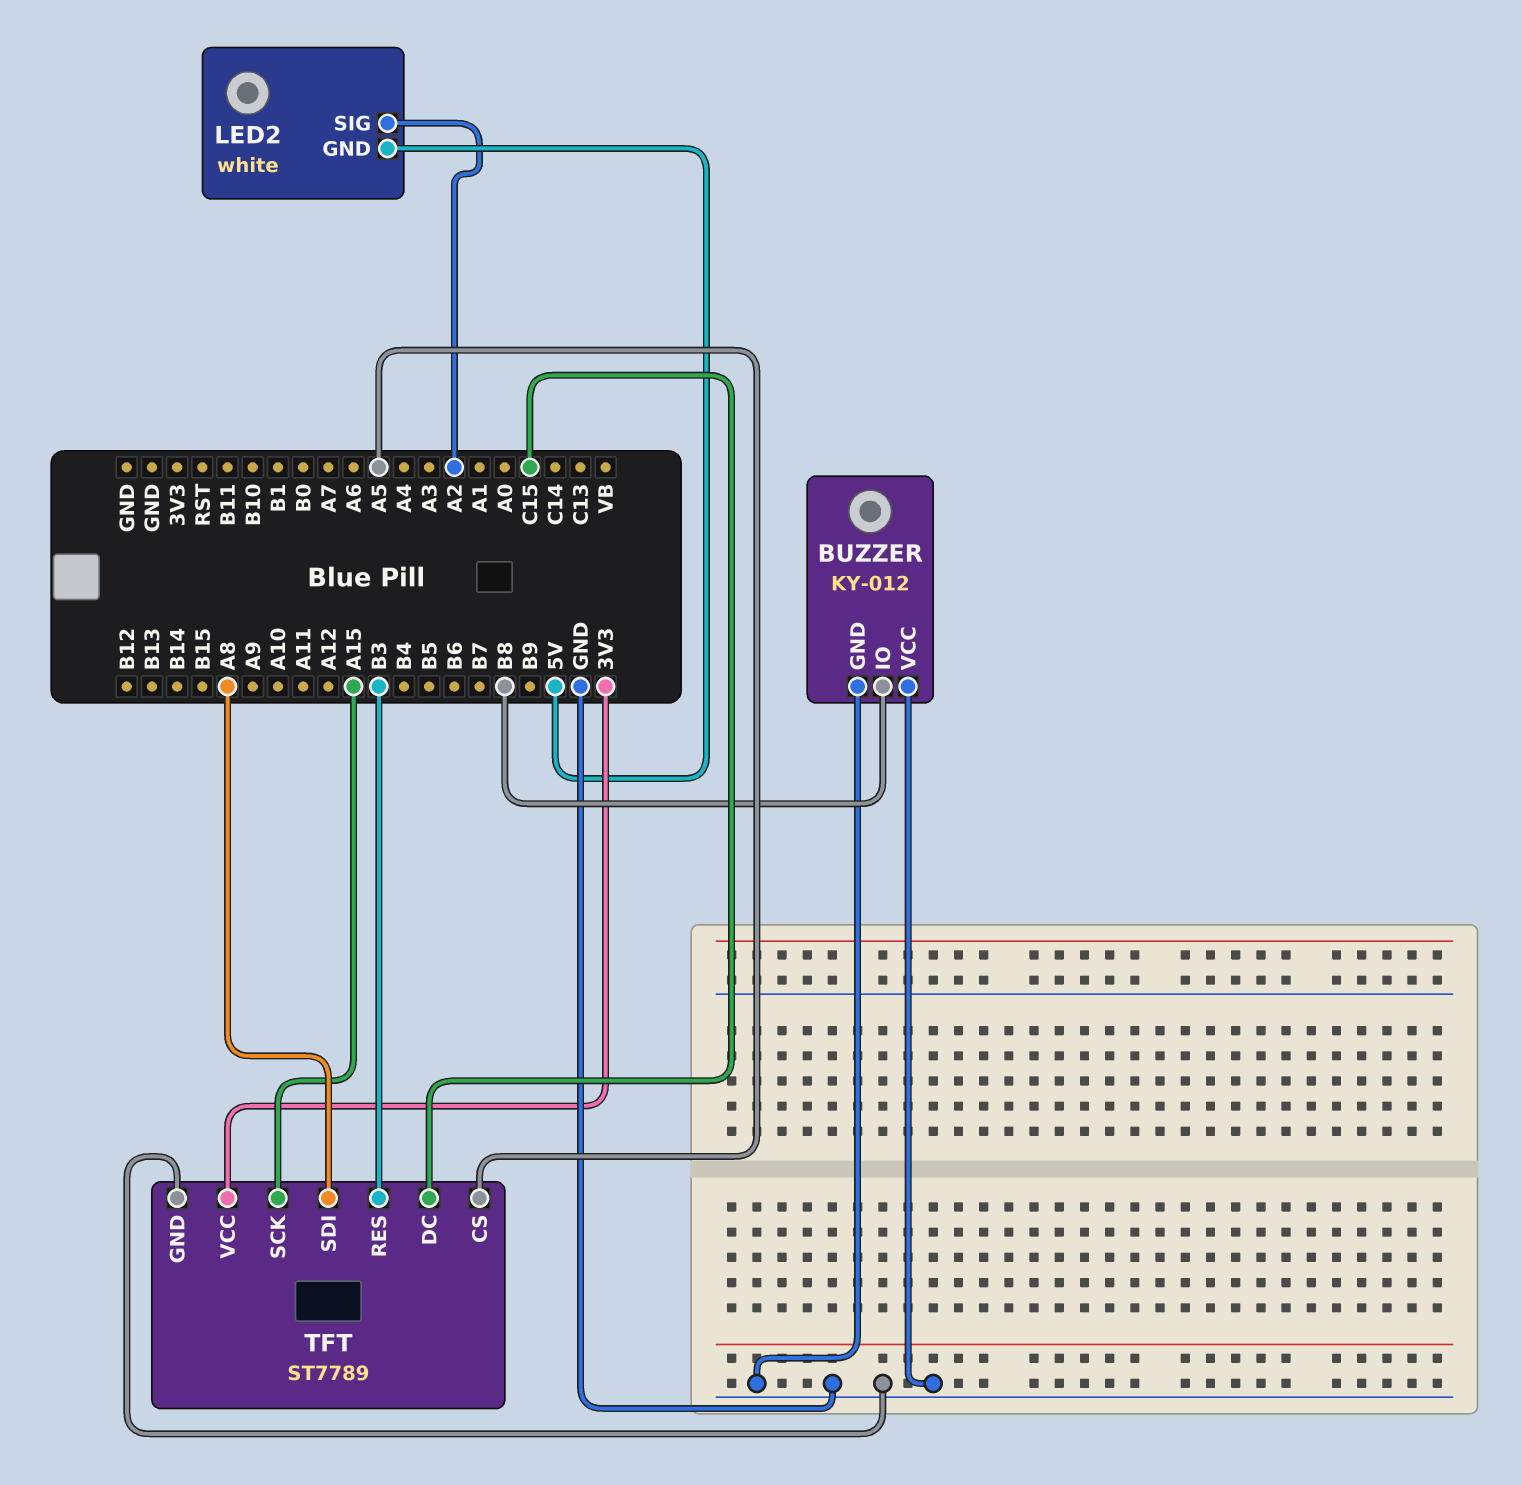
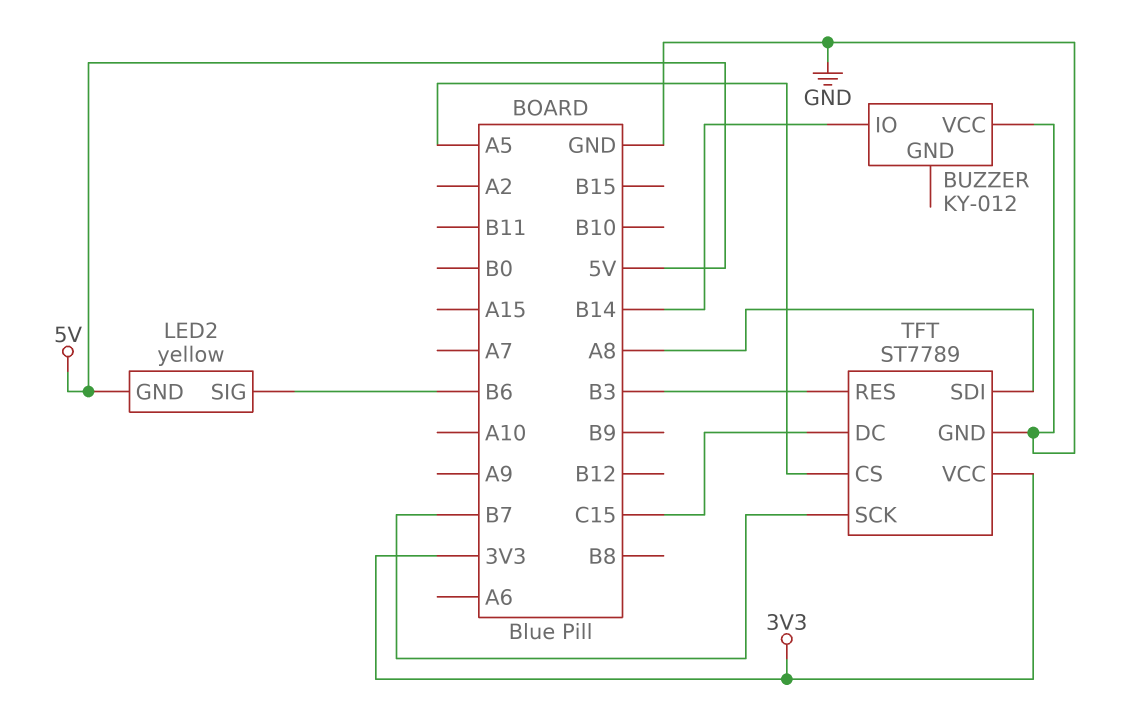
BUZZER pin GND: GND -> none
BUZZER pin IO: B8 -> B14
LED2: white -> yellow
LED2 pin SIG: A2 -> B6
TFT pin SCK: A15 -> B7

